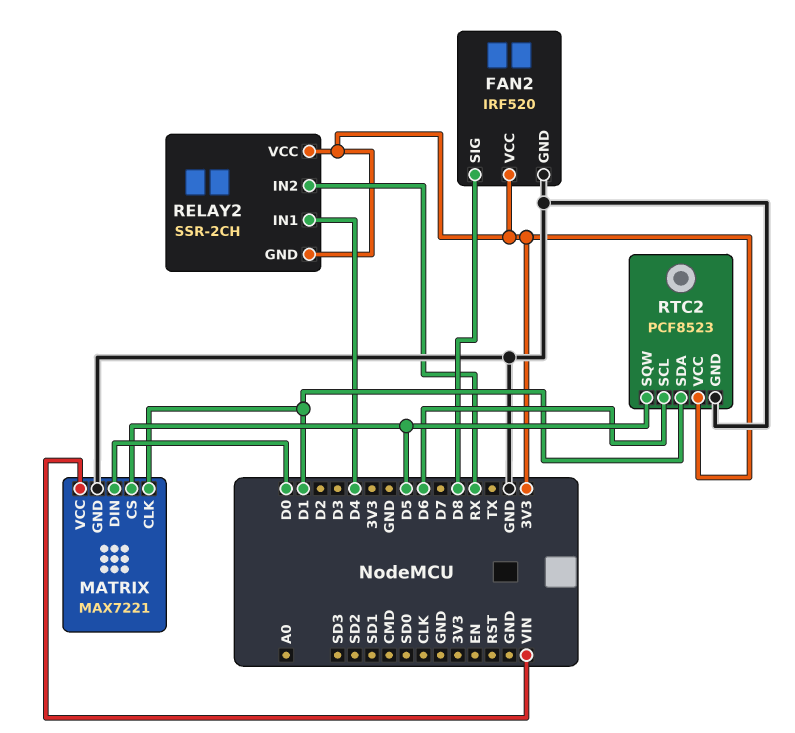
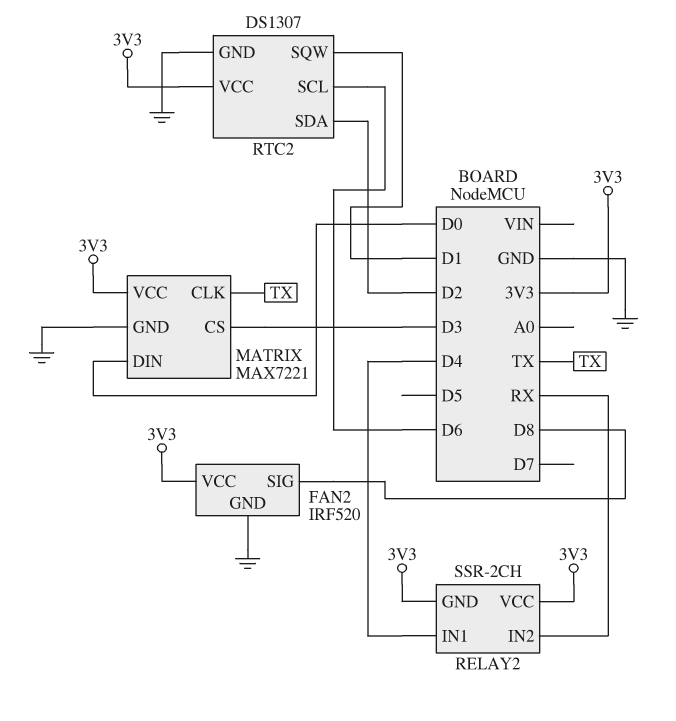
MATRIX pin CLK: D1 -> TX
MATRIX pin CS: D5 -> D3
MATRIX pin VCC: VIN -> 3V3
RTC2: PCF8523 -> DS1307
RTC2 pin SDA: D1 -> D2
RTC2 pin SQW: D5 -> D1

